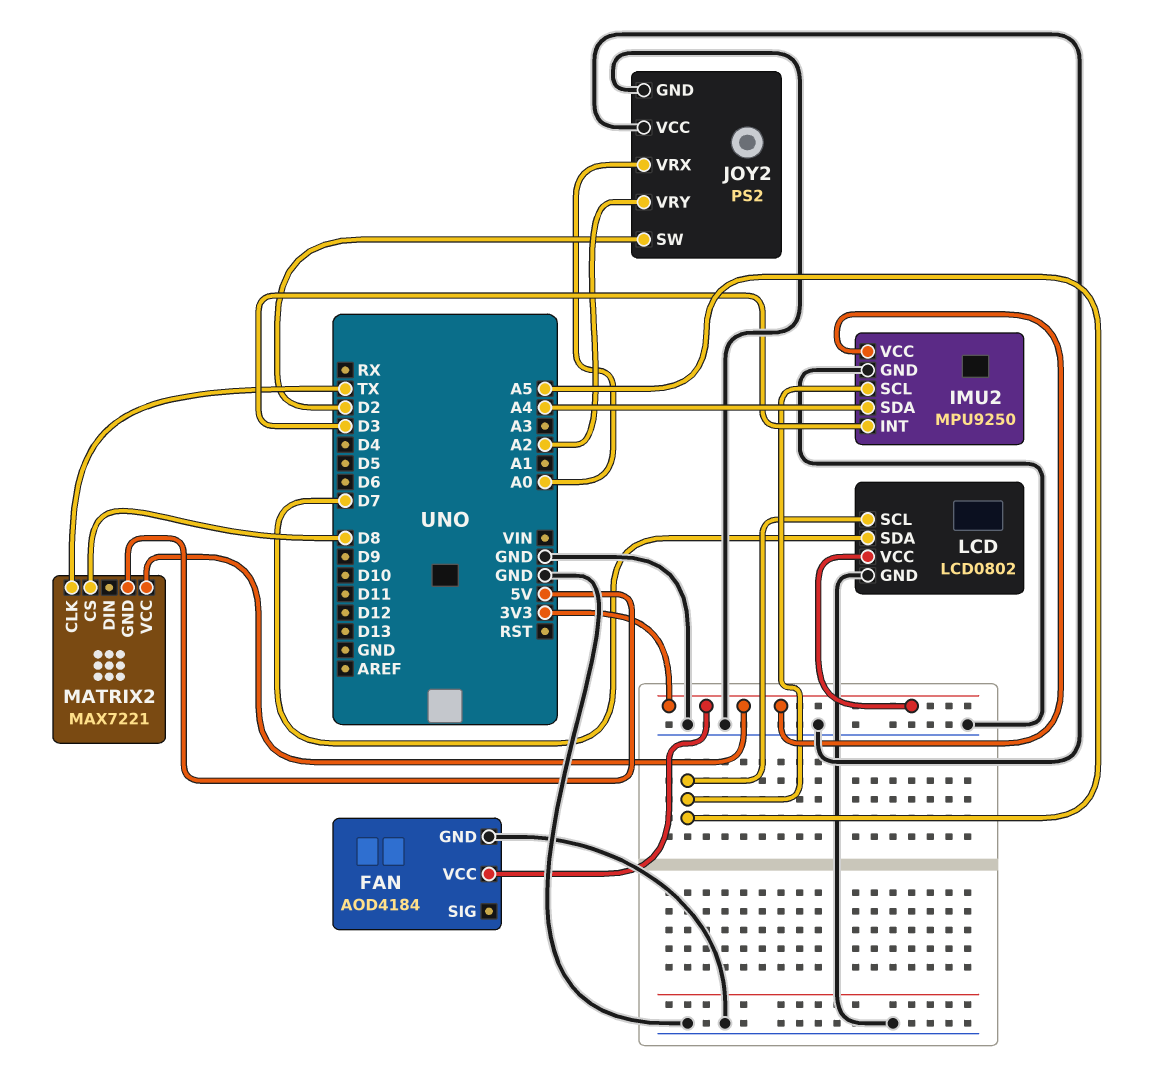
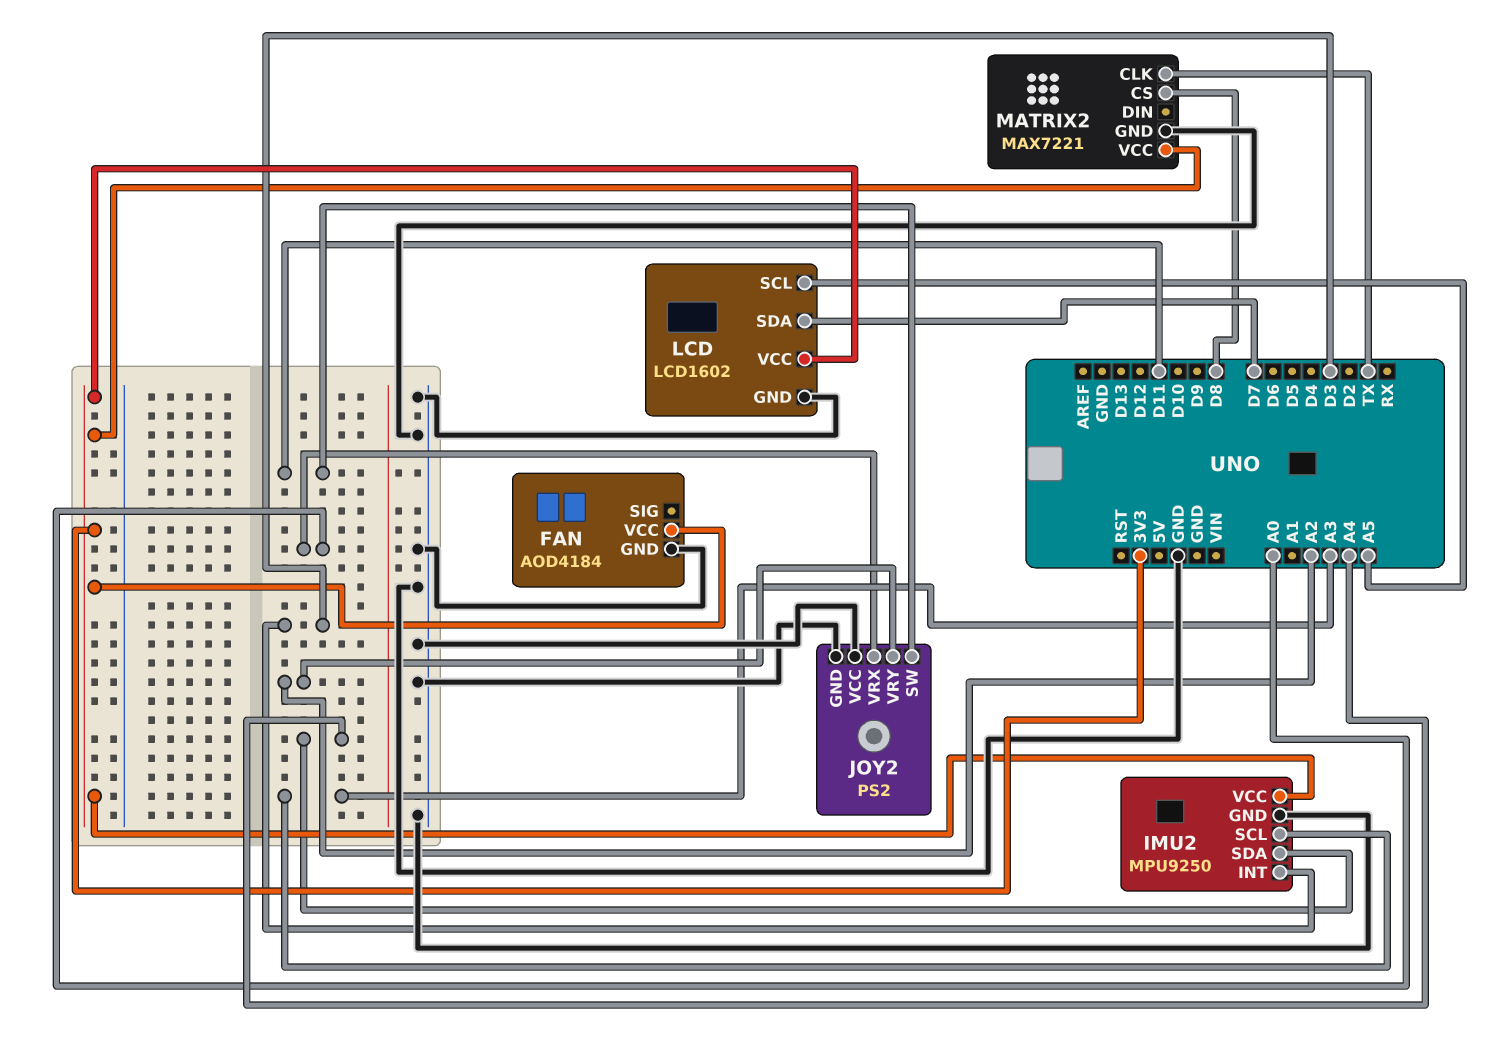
IMU2 pin SCL: A5 -> A3
JOY2 pin SW: D2 -> D11
LCD: LCD0802 -> LCD1602
MATRIX2 pin GND: 5V -> GND

